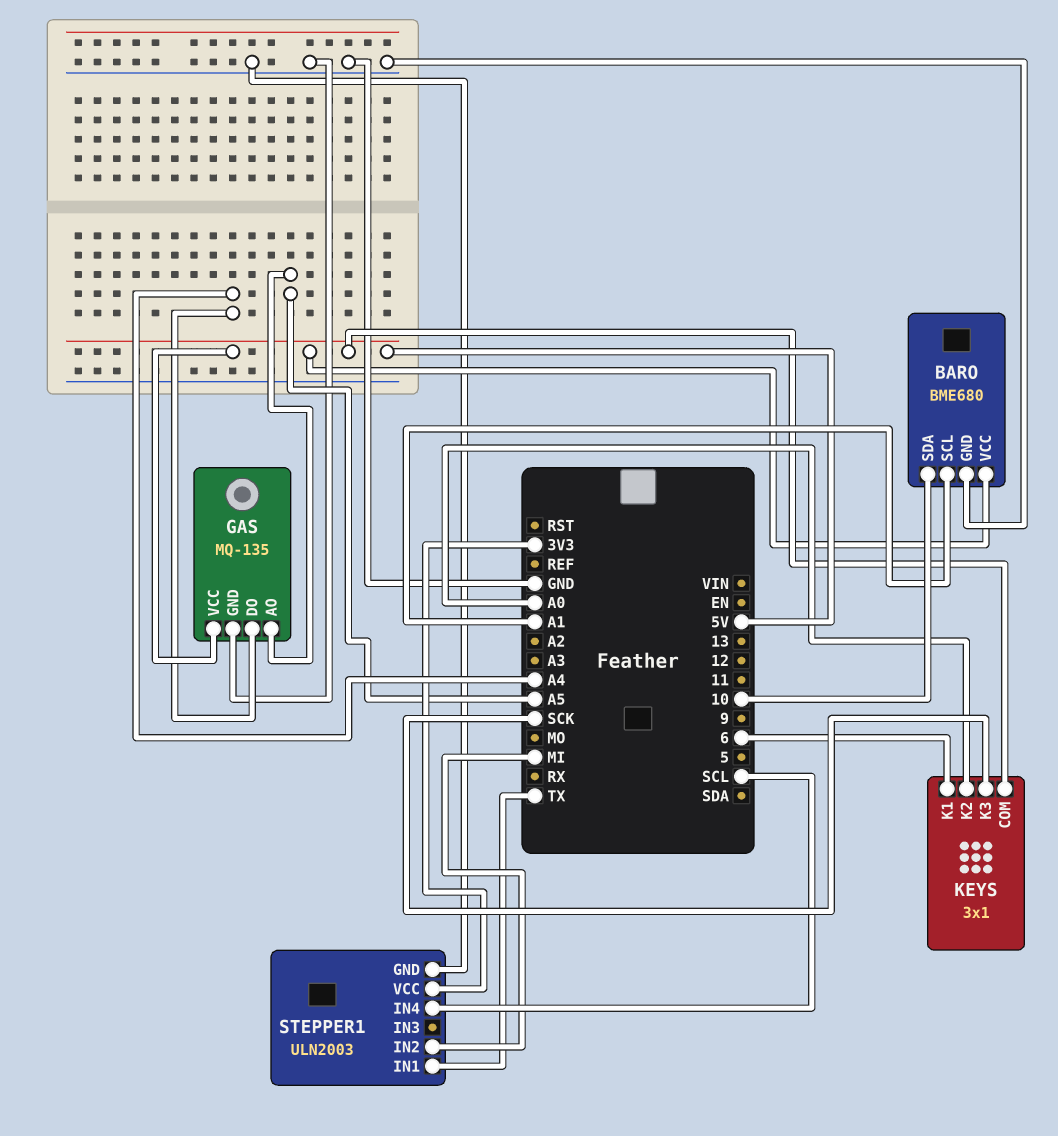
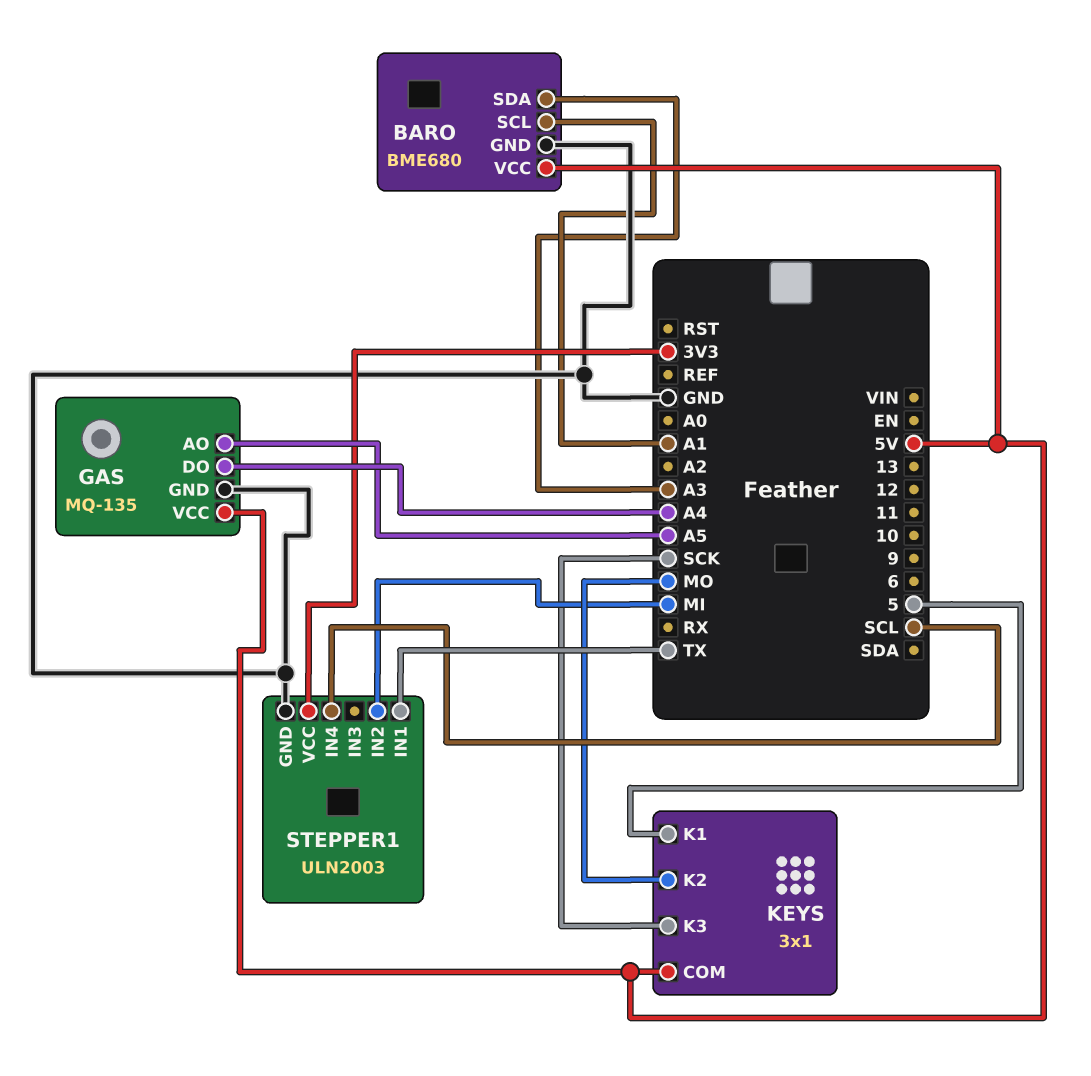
BARO pin SDA: 10 -> A3
KEYS pin K1: 6 -> 5
KEYS pin K2: A0 -> MO

